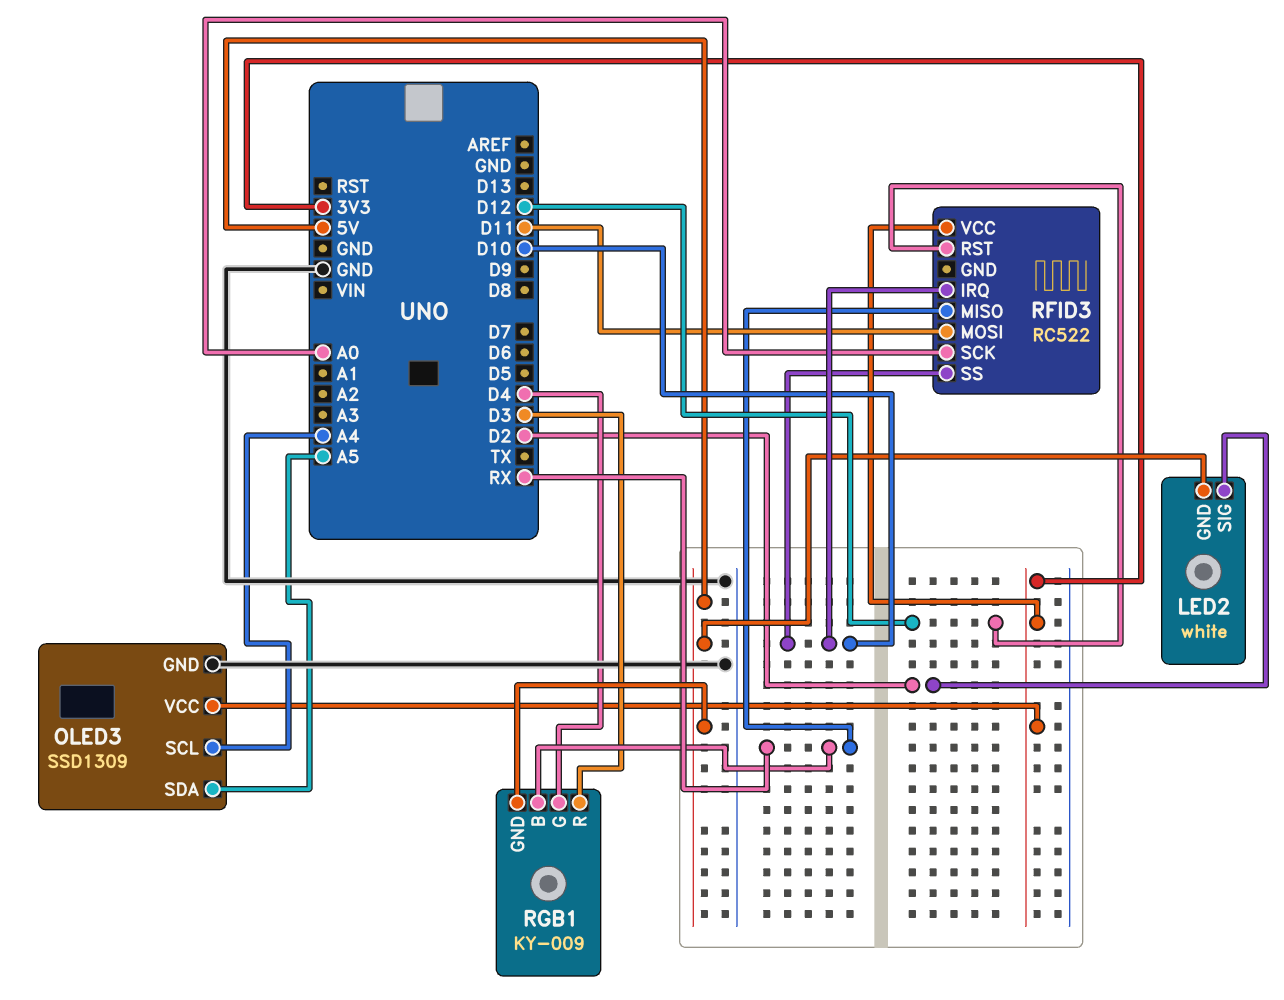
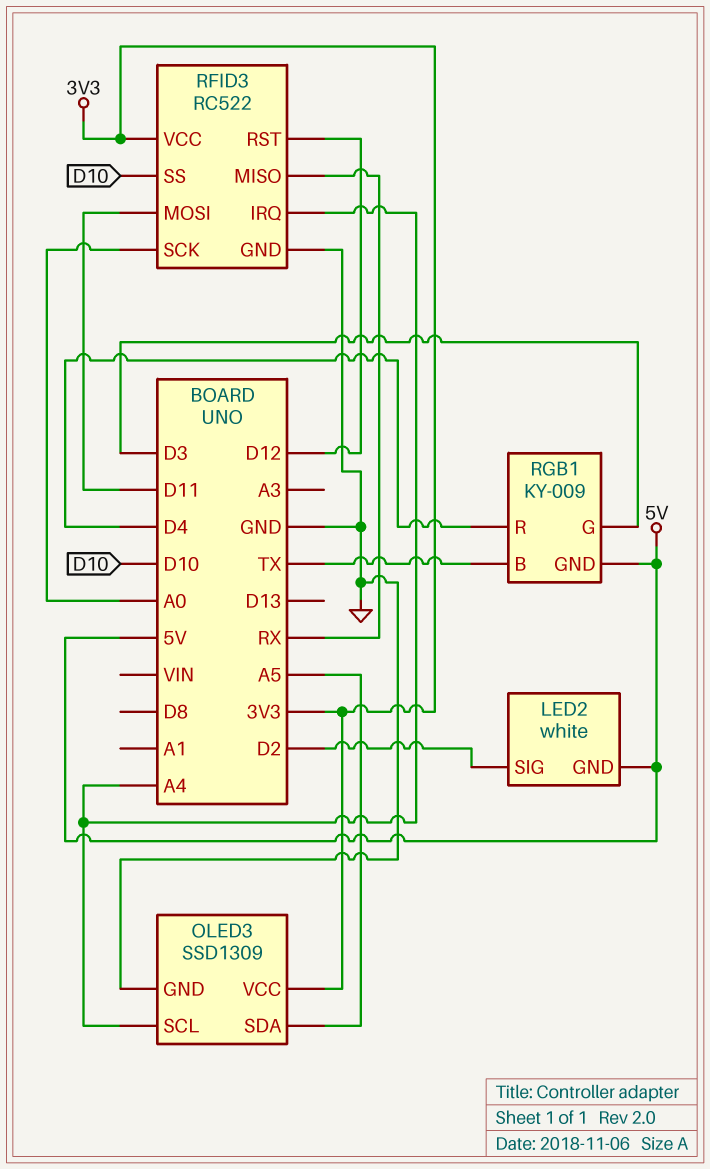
RFID3 pin GND: none -> GND
RFID3 pin IRQ: D10 -> A4
RGB1 pin B: RX -> TX
RGB1 pin G: D4 -> D3
RGB1 pin R: D3 -> D4

